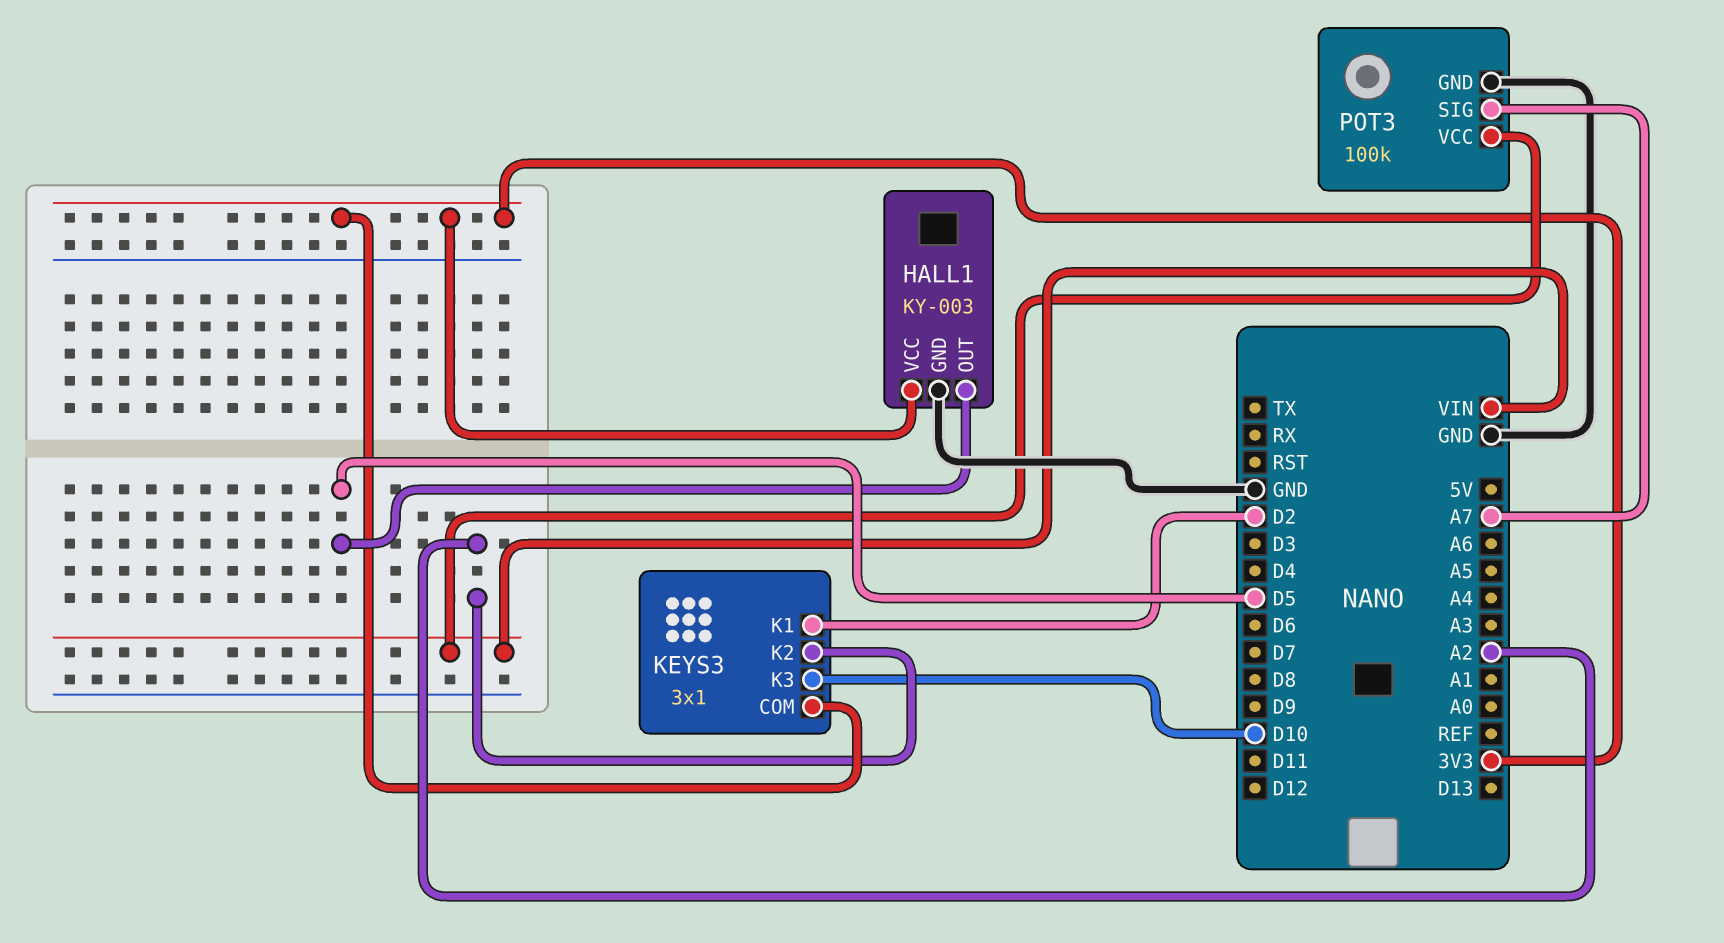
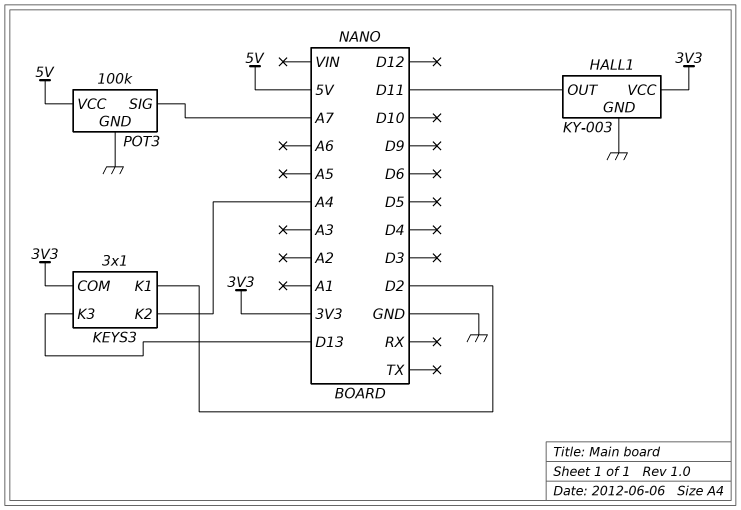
HALL1 pin OUT: D5 -> D11
KEYS3 pin K2: A2 -> A4
KEYS3 pin K3: D10 -> D13
POT3 pin VCC: VIN -> 5V

